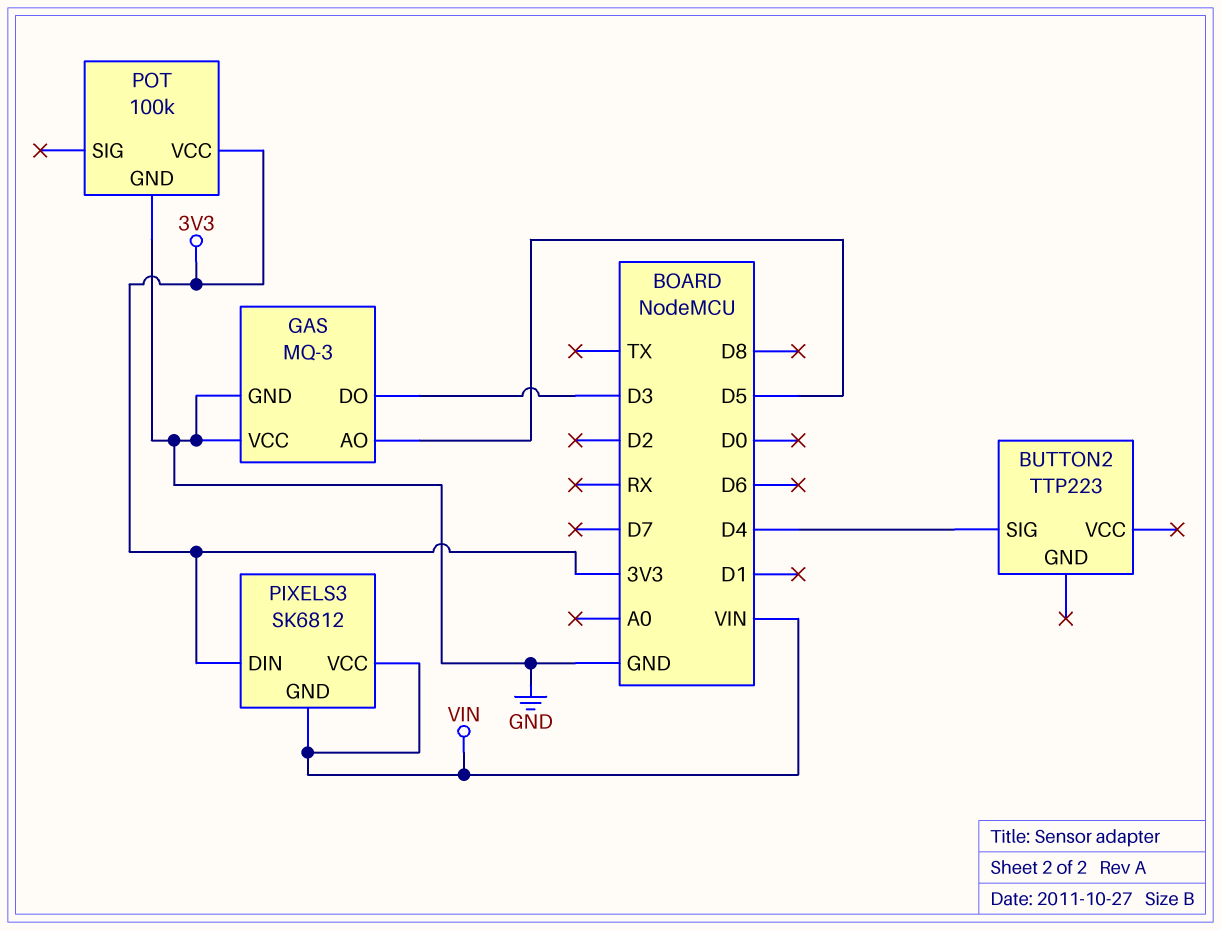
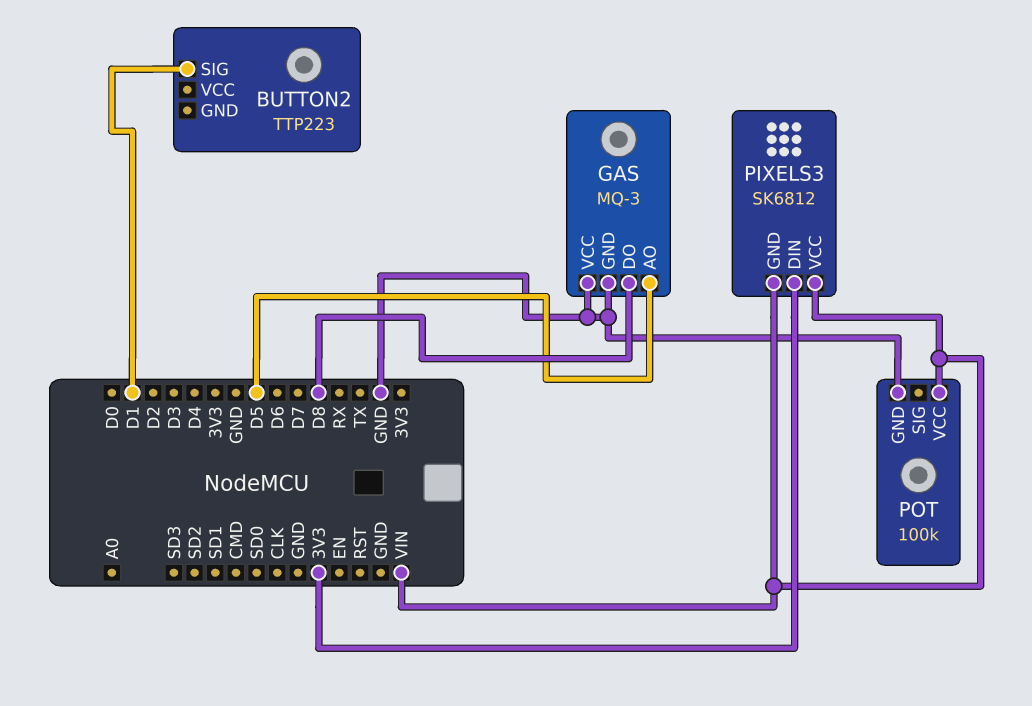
BUTTON2 pin SIG: D4 -> D1
GAS pin DO: D3 -> D8
POT pin VCC: 3V3 -> VIN

